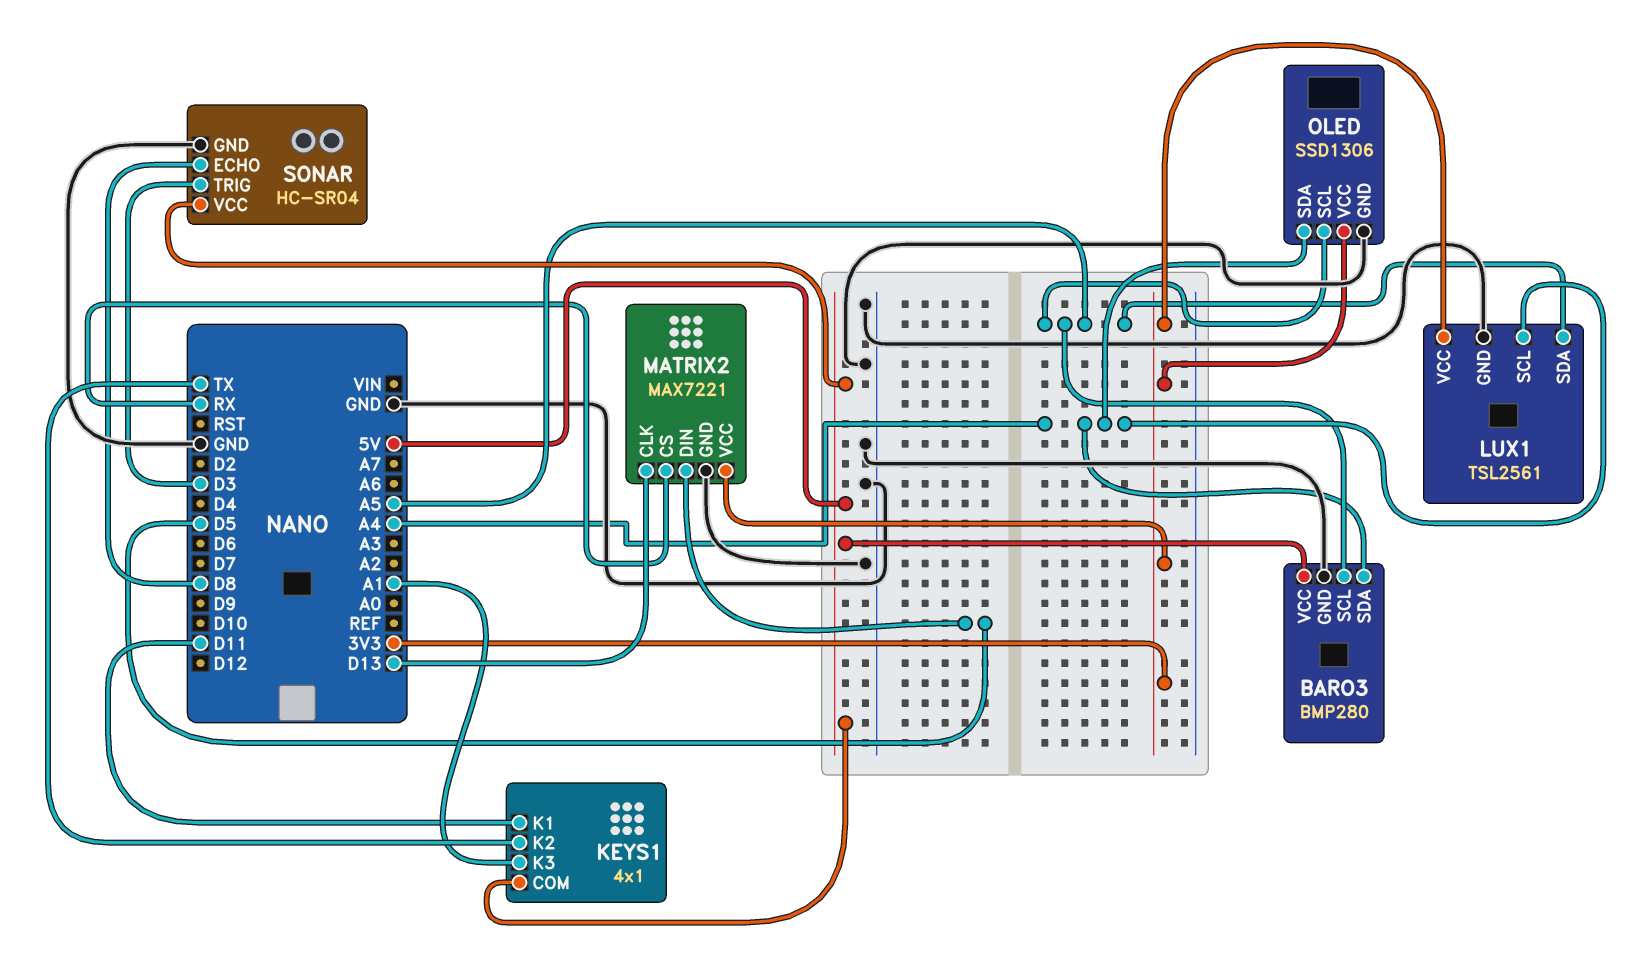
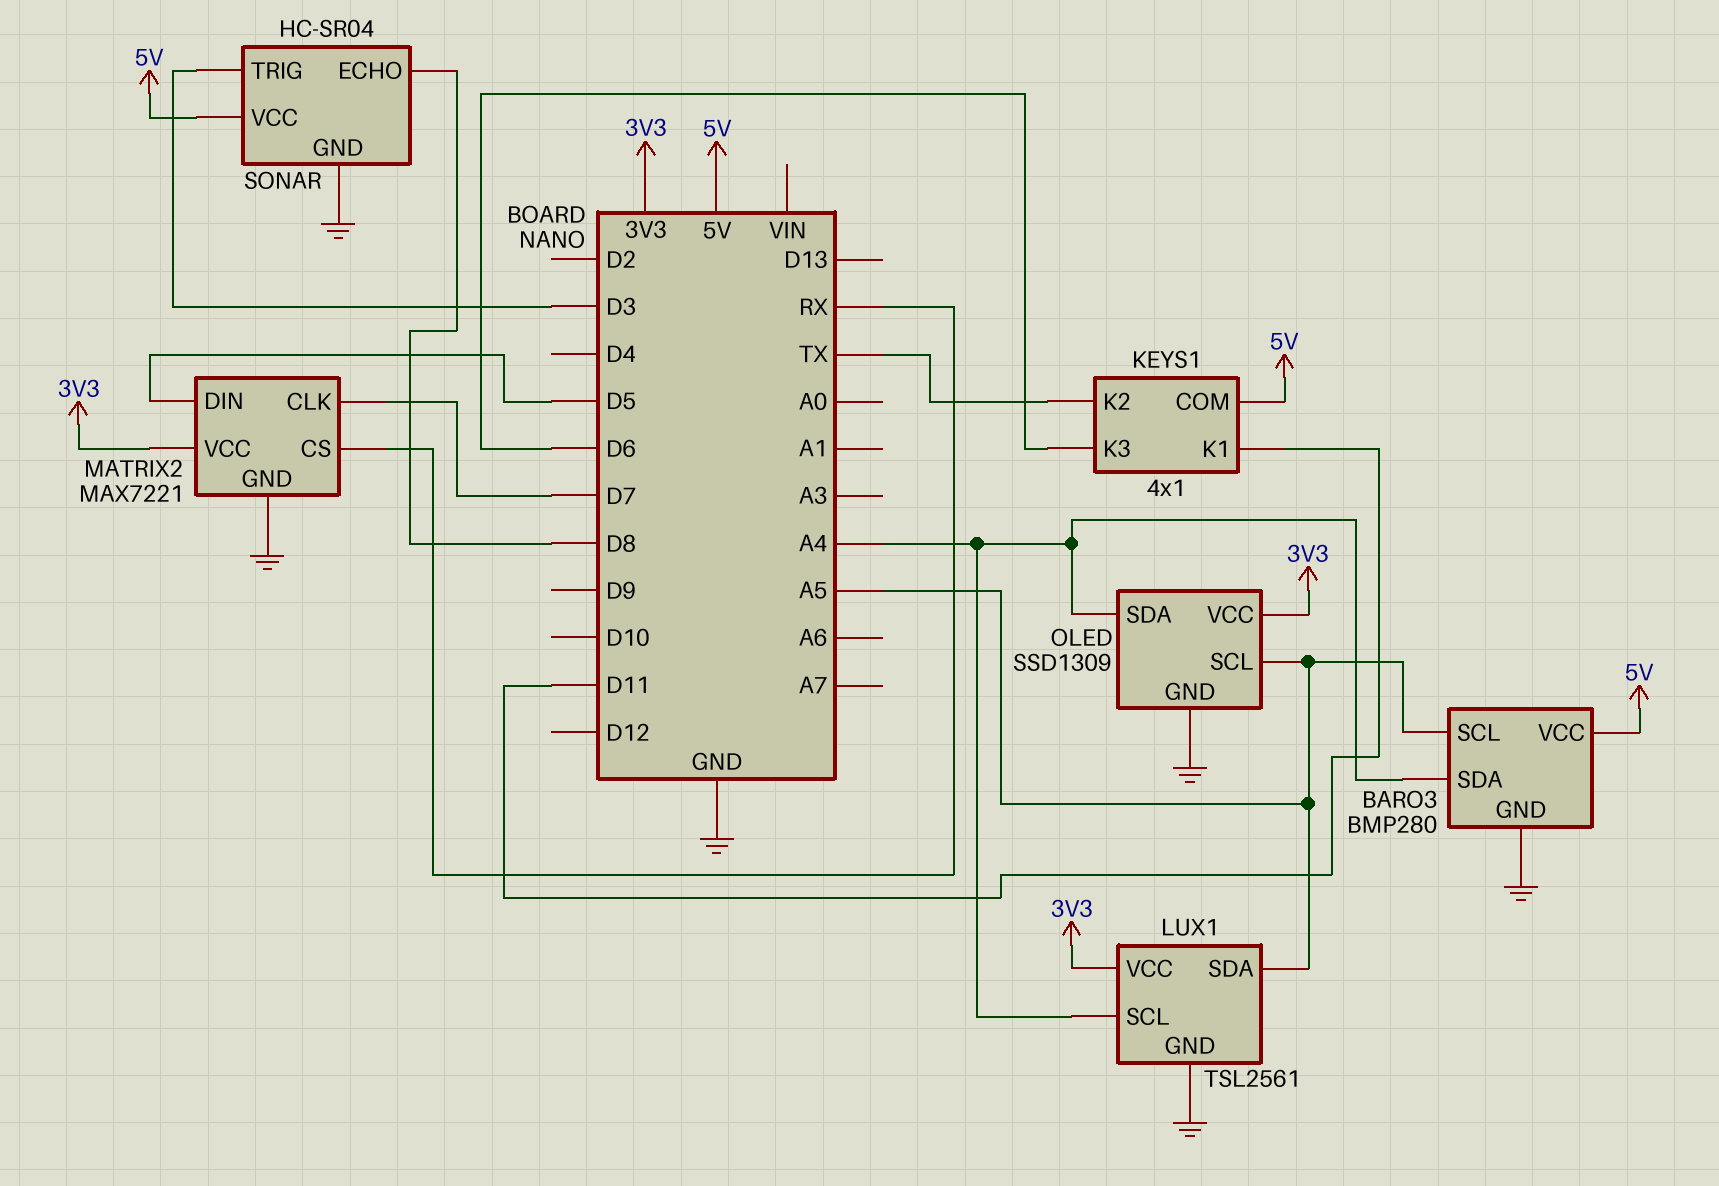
KEYS1 pin K3: A1 -> D6
MATRIX2 pin CLK: D13 -> D7
OLED: SSD1306 -> SSD1309

